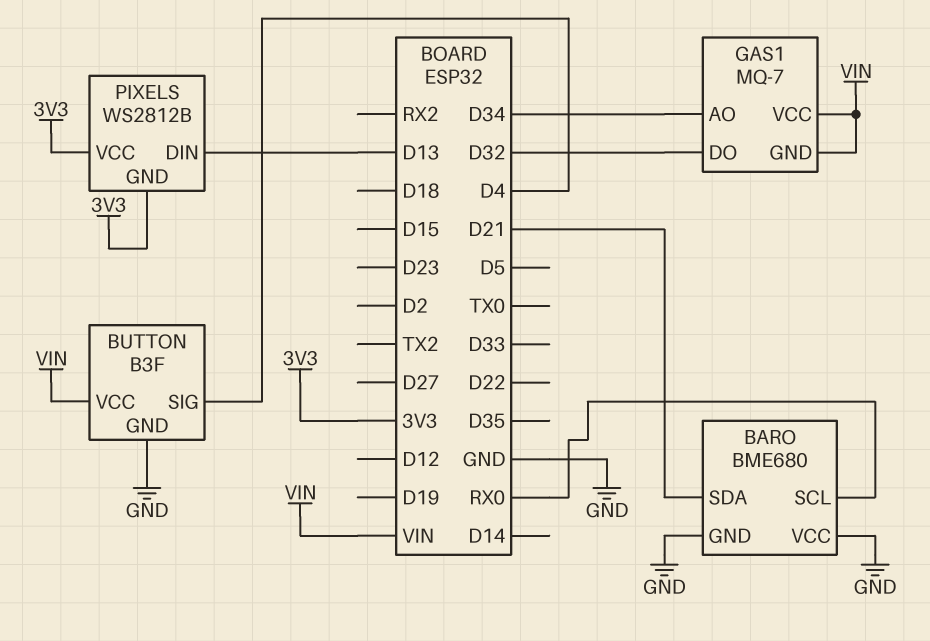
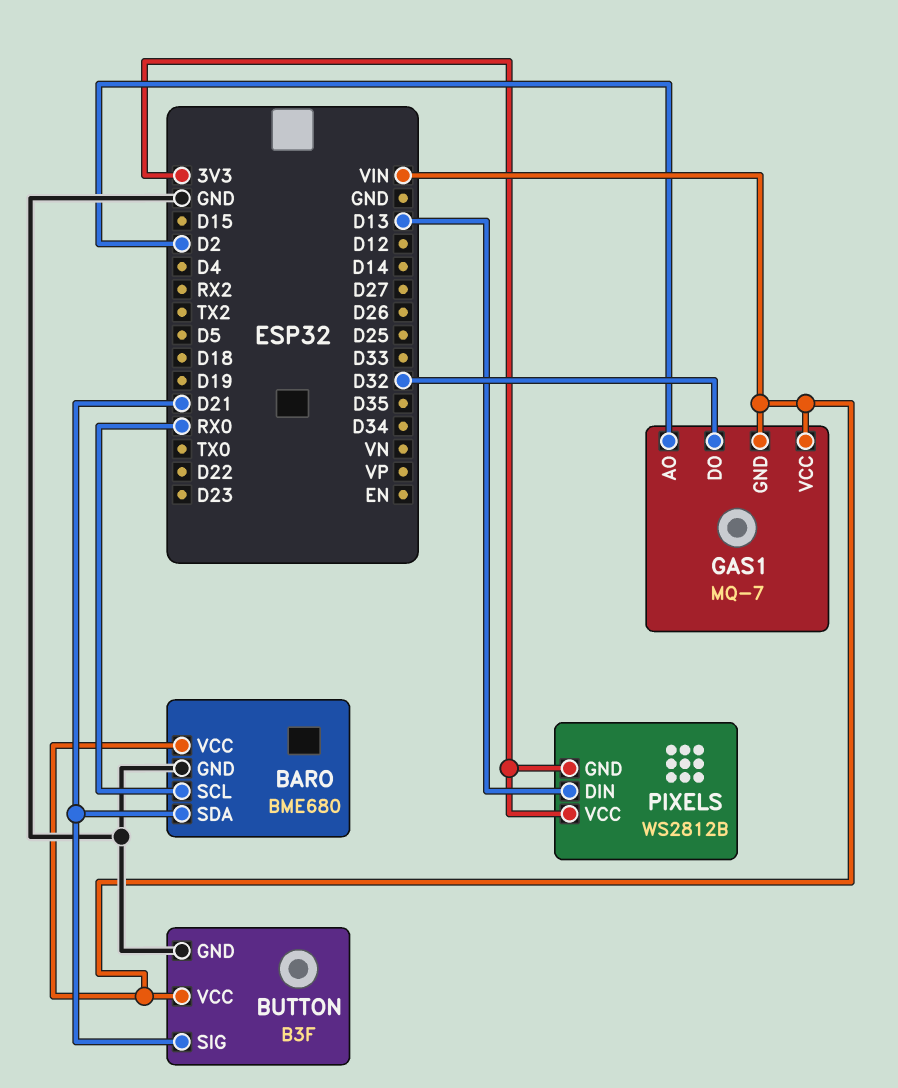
BARO pin VCC: GND -> VIN
BUTTON pin SIG: D4 -> D21
GAS1 pin AO: D34 -> D2

